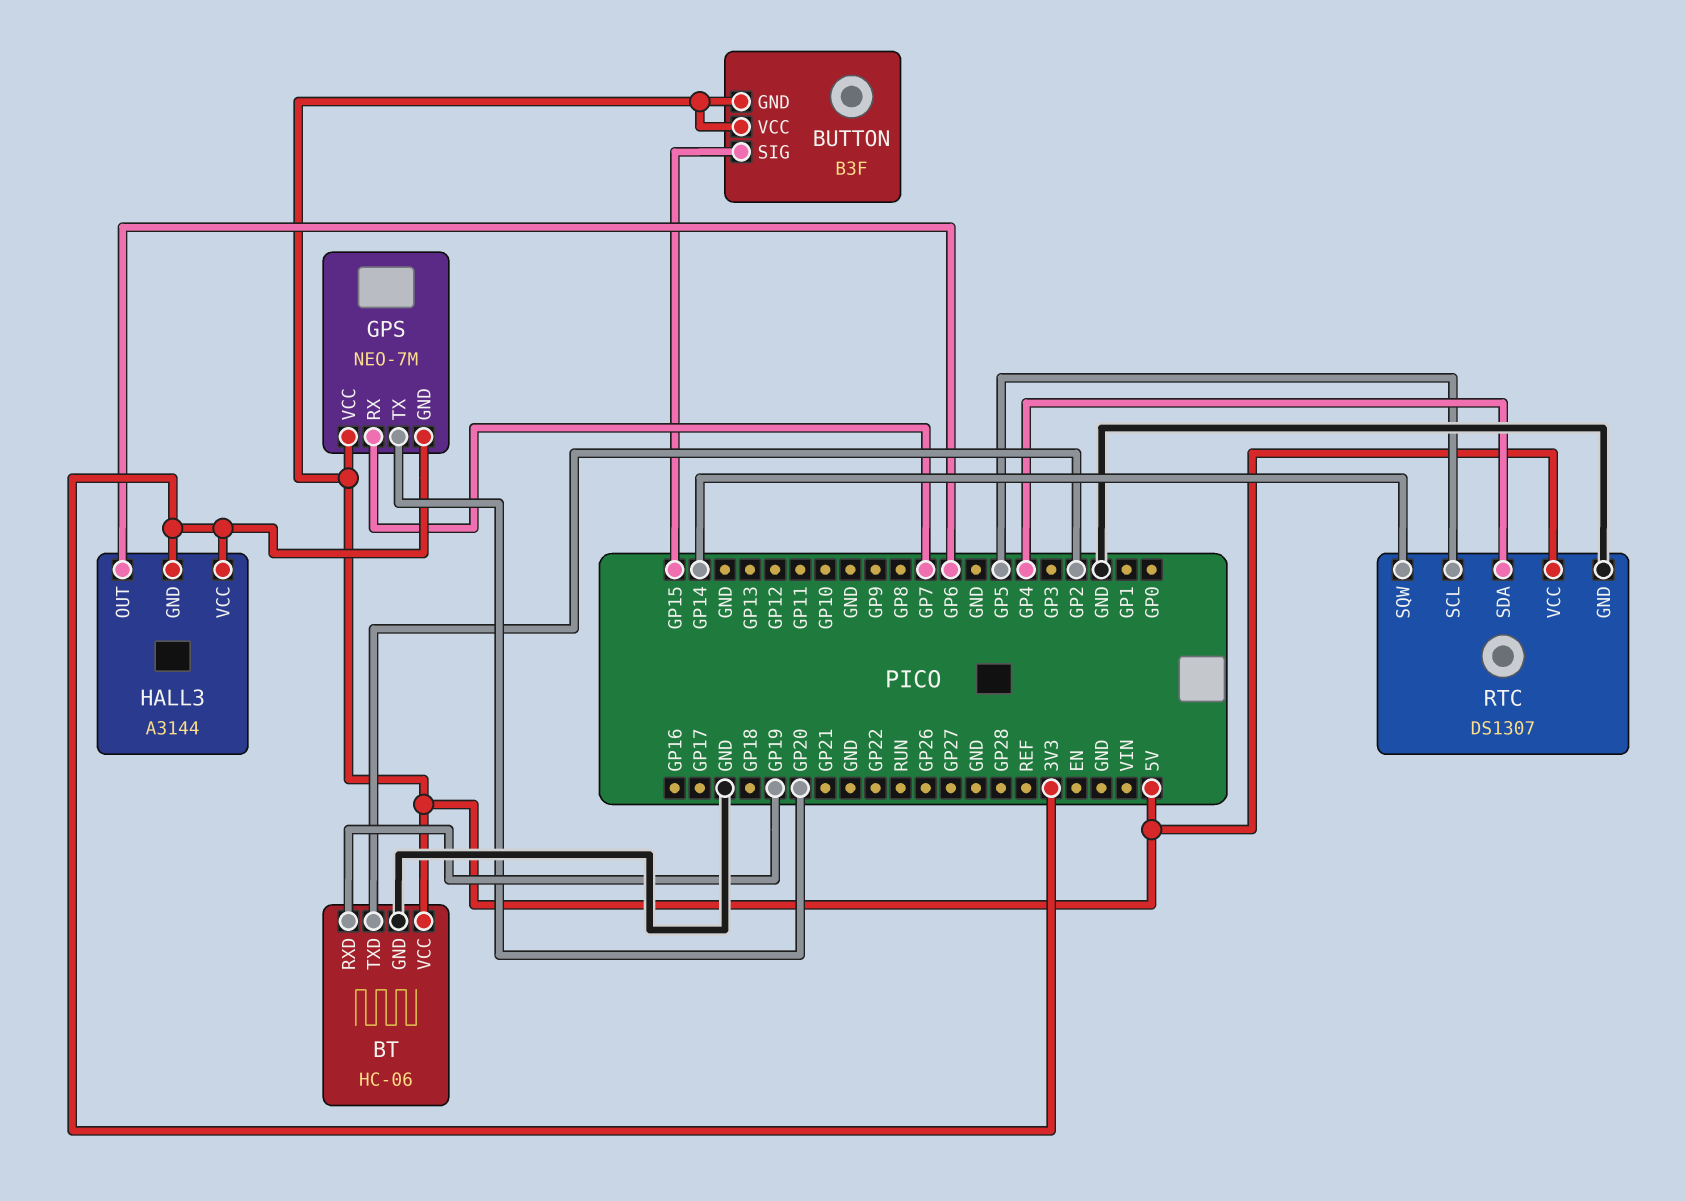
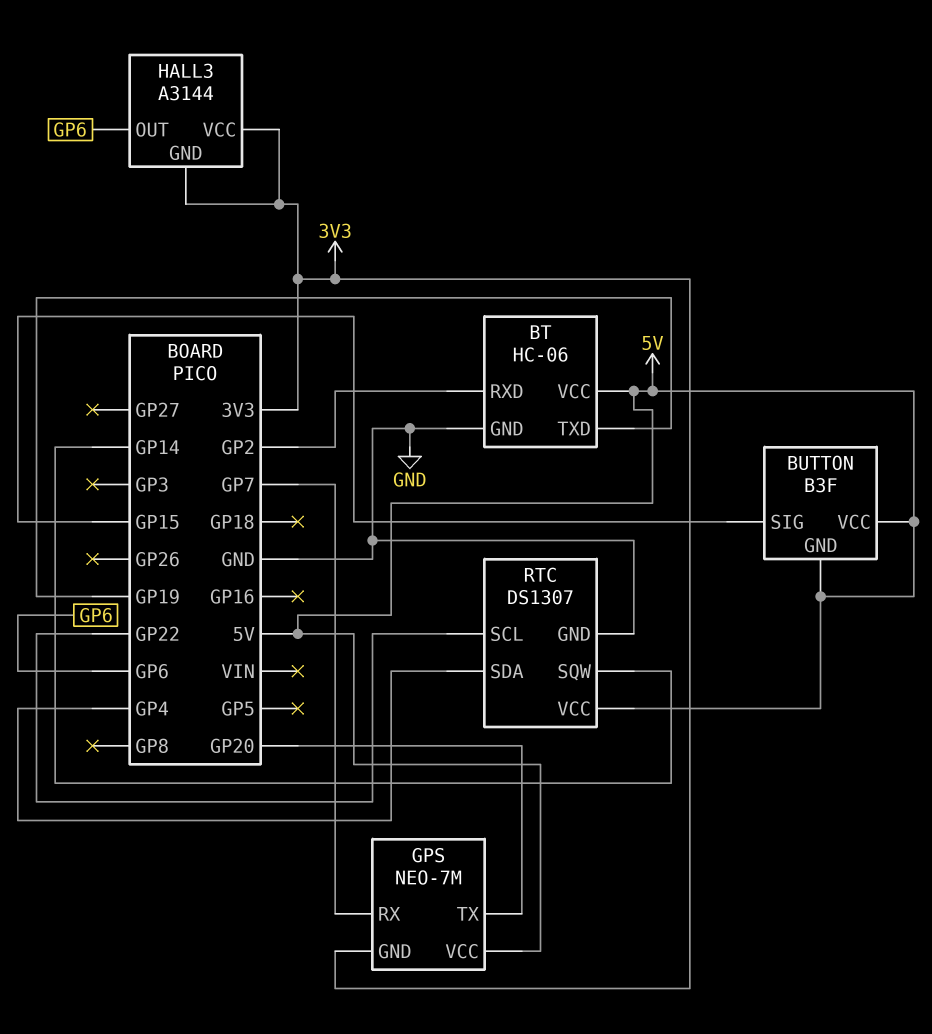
BT pin RXD: GP19 -> GP2
BT pin TXD: GP2 -> GP19
RTC pin SCL: GP5 -> GP22

